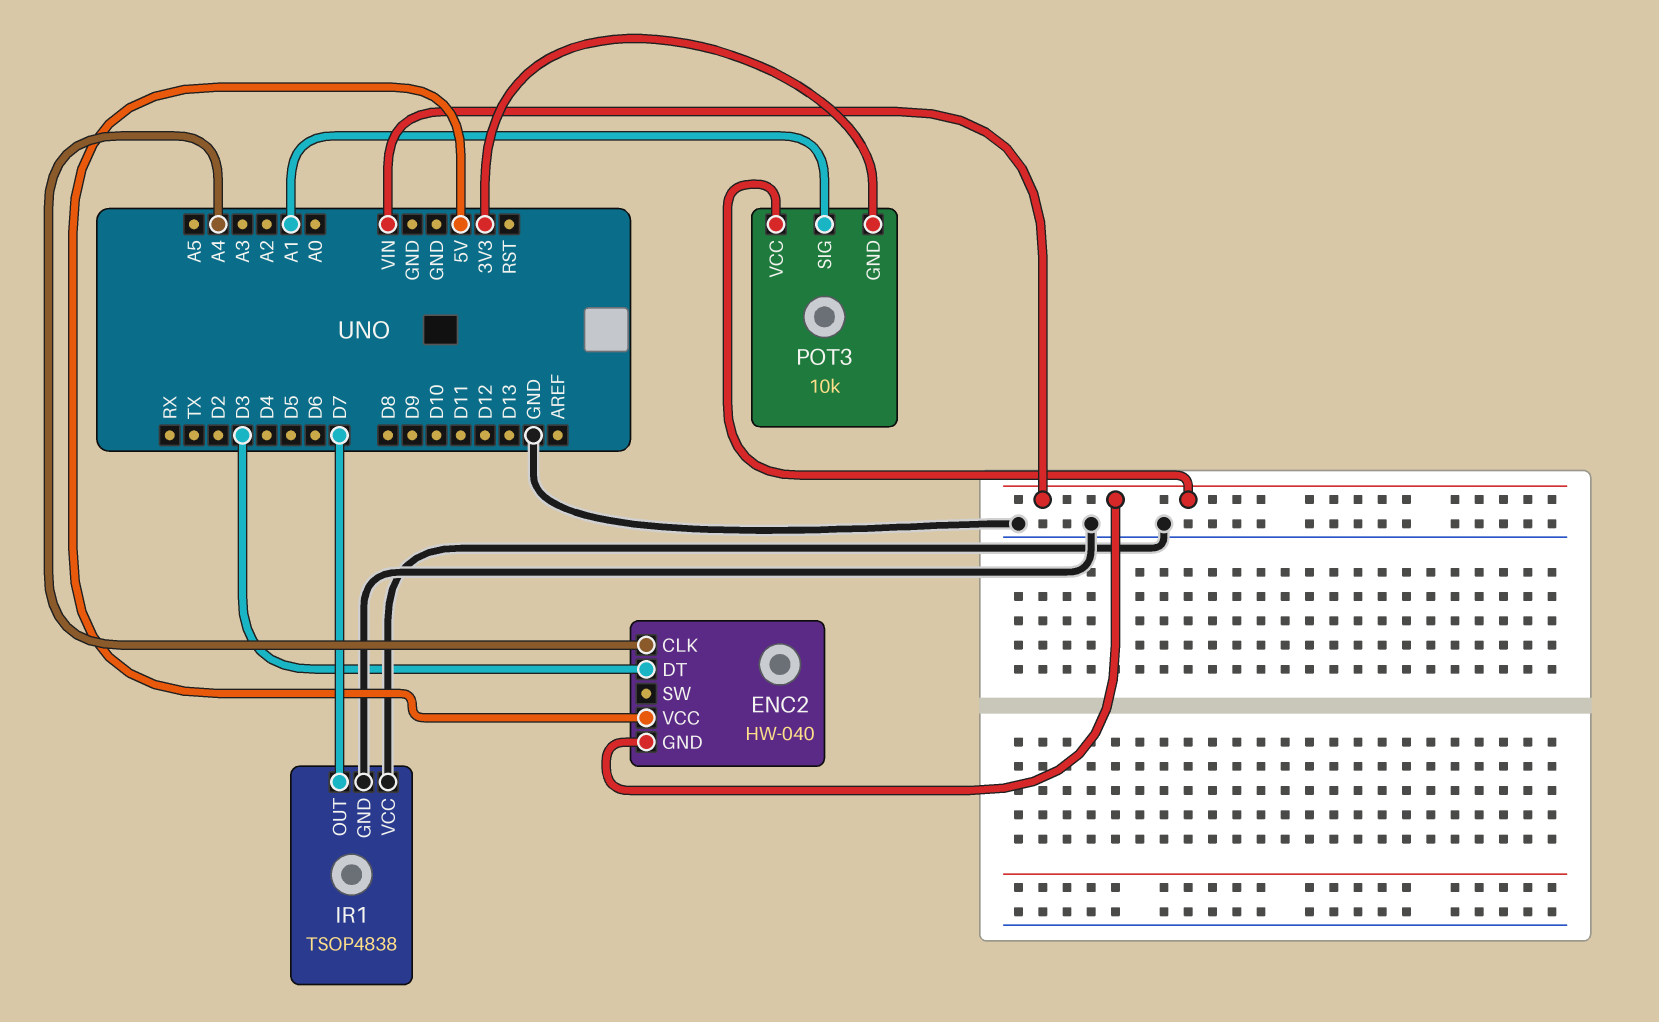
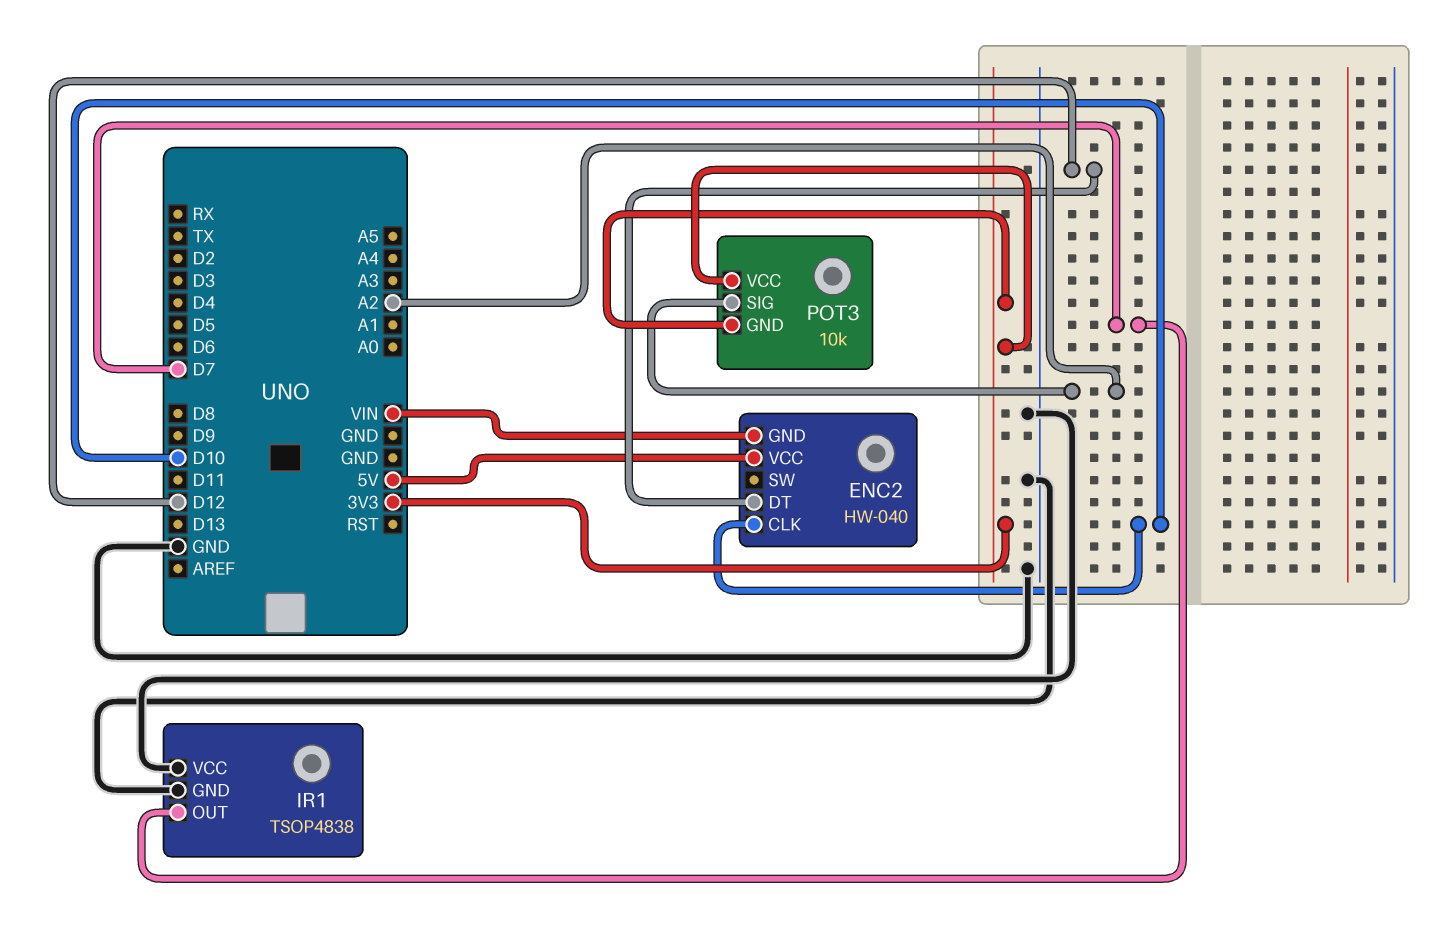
ENC2 pin CLK: A4 -> D10
ENC2 pin DT: D3 -> D12
POT3 pin SIG: A1 -> A2
POT3 pin VCC: VIN -> 3V3

